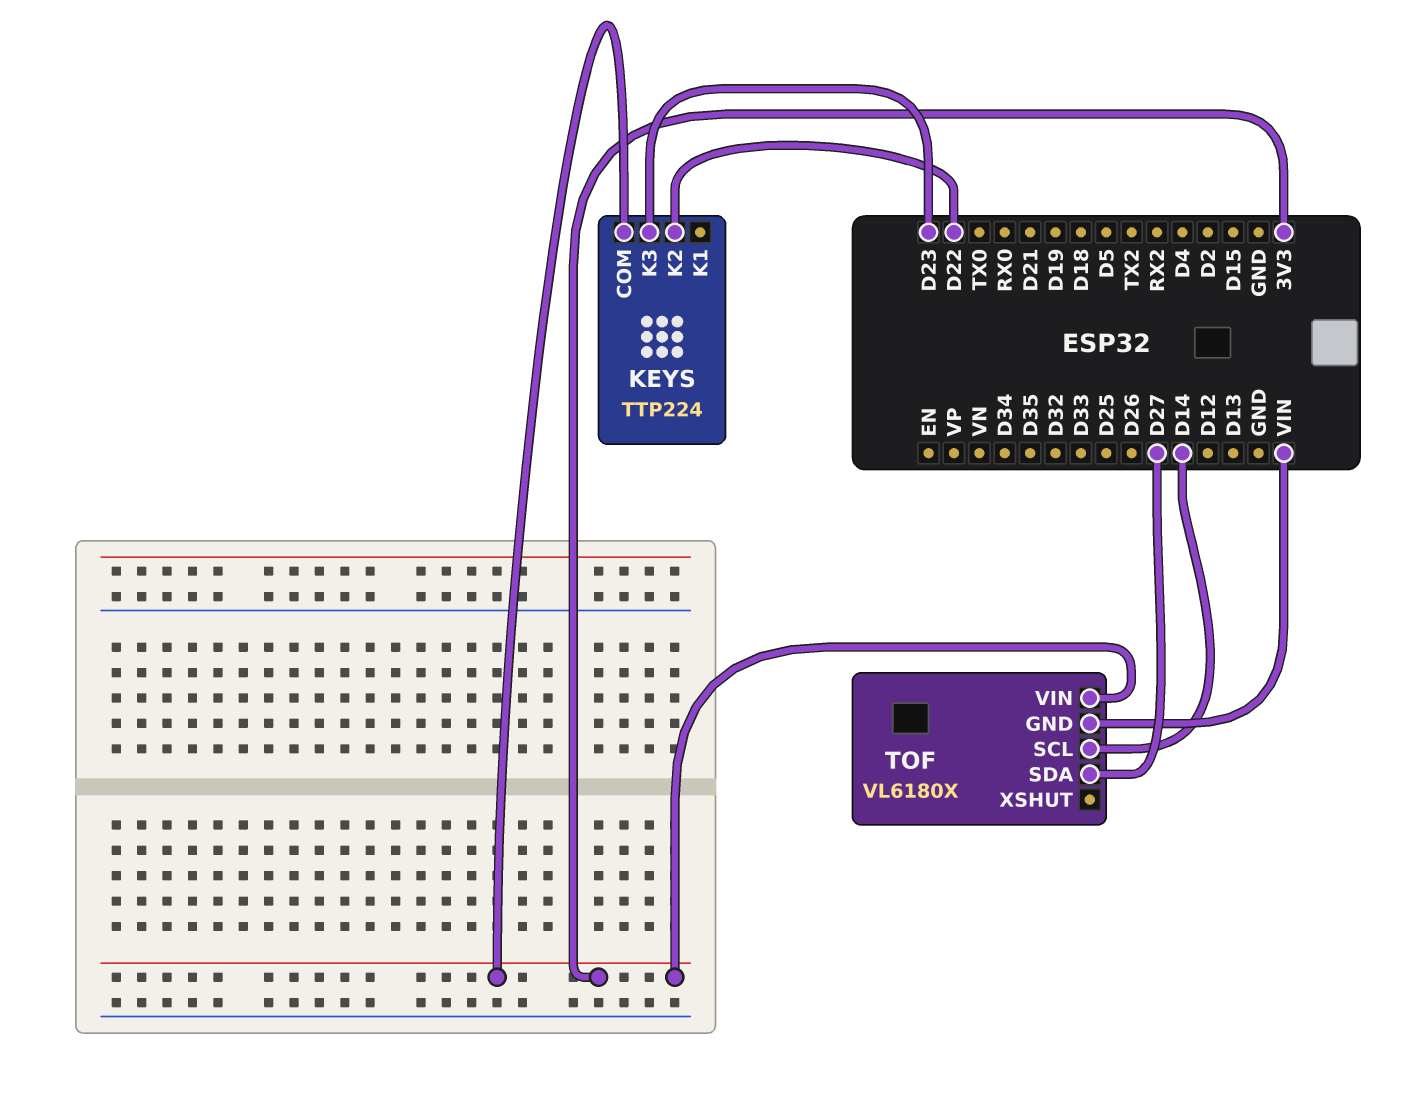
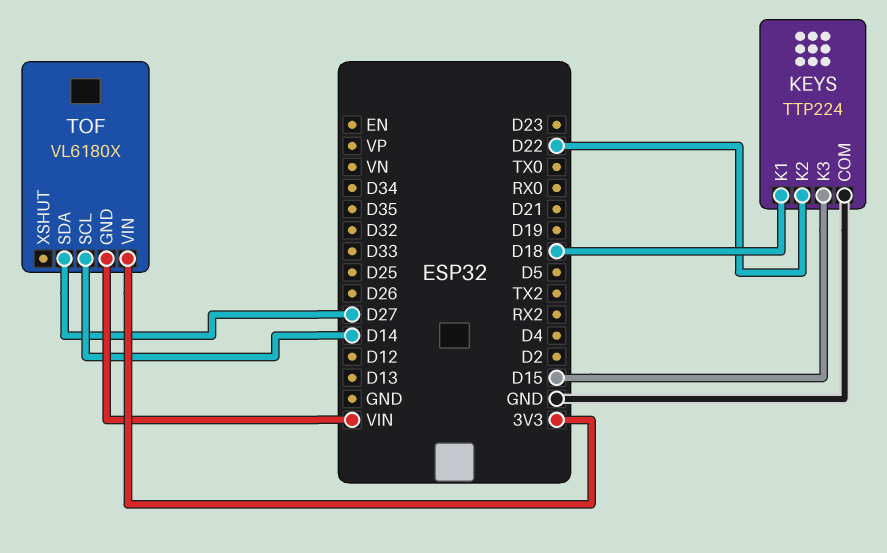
KEYS pin COM: 3V3 -> GND
KEYS pin K1: none -> D18
KEYS pin K3: D23 -> D15

